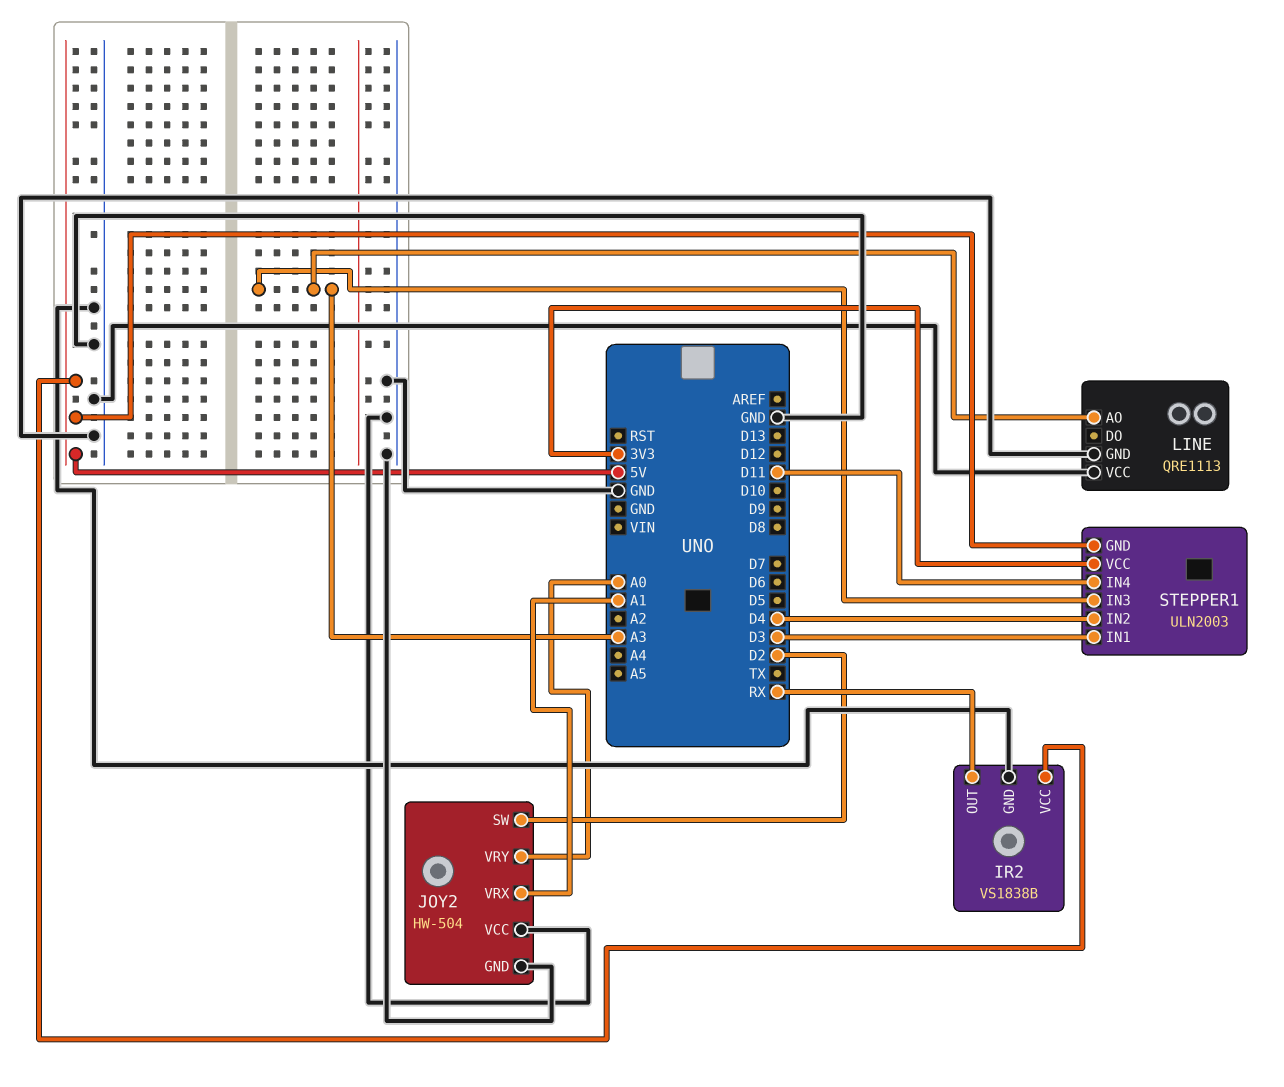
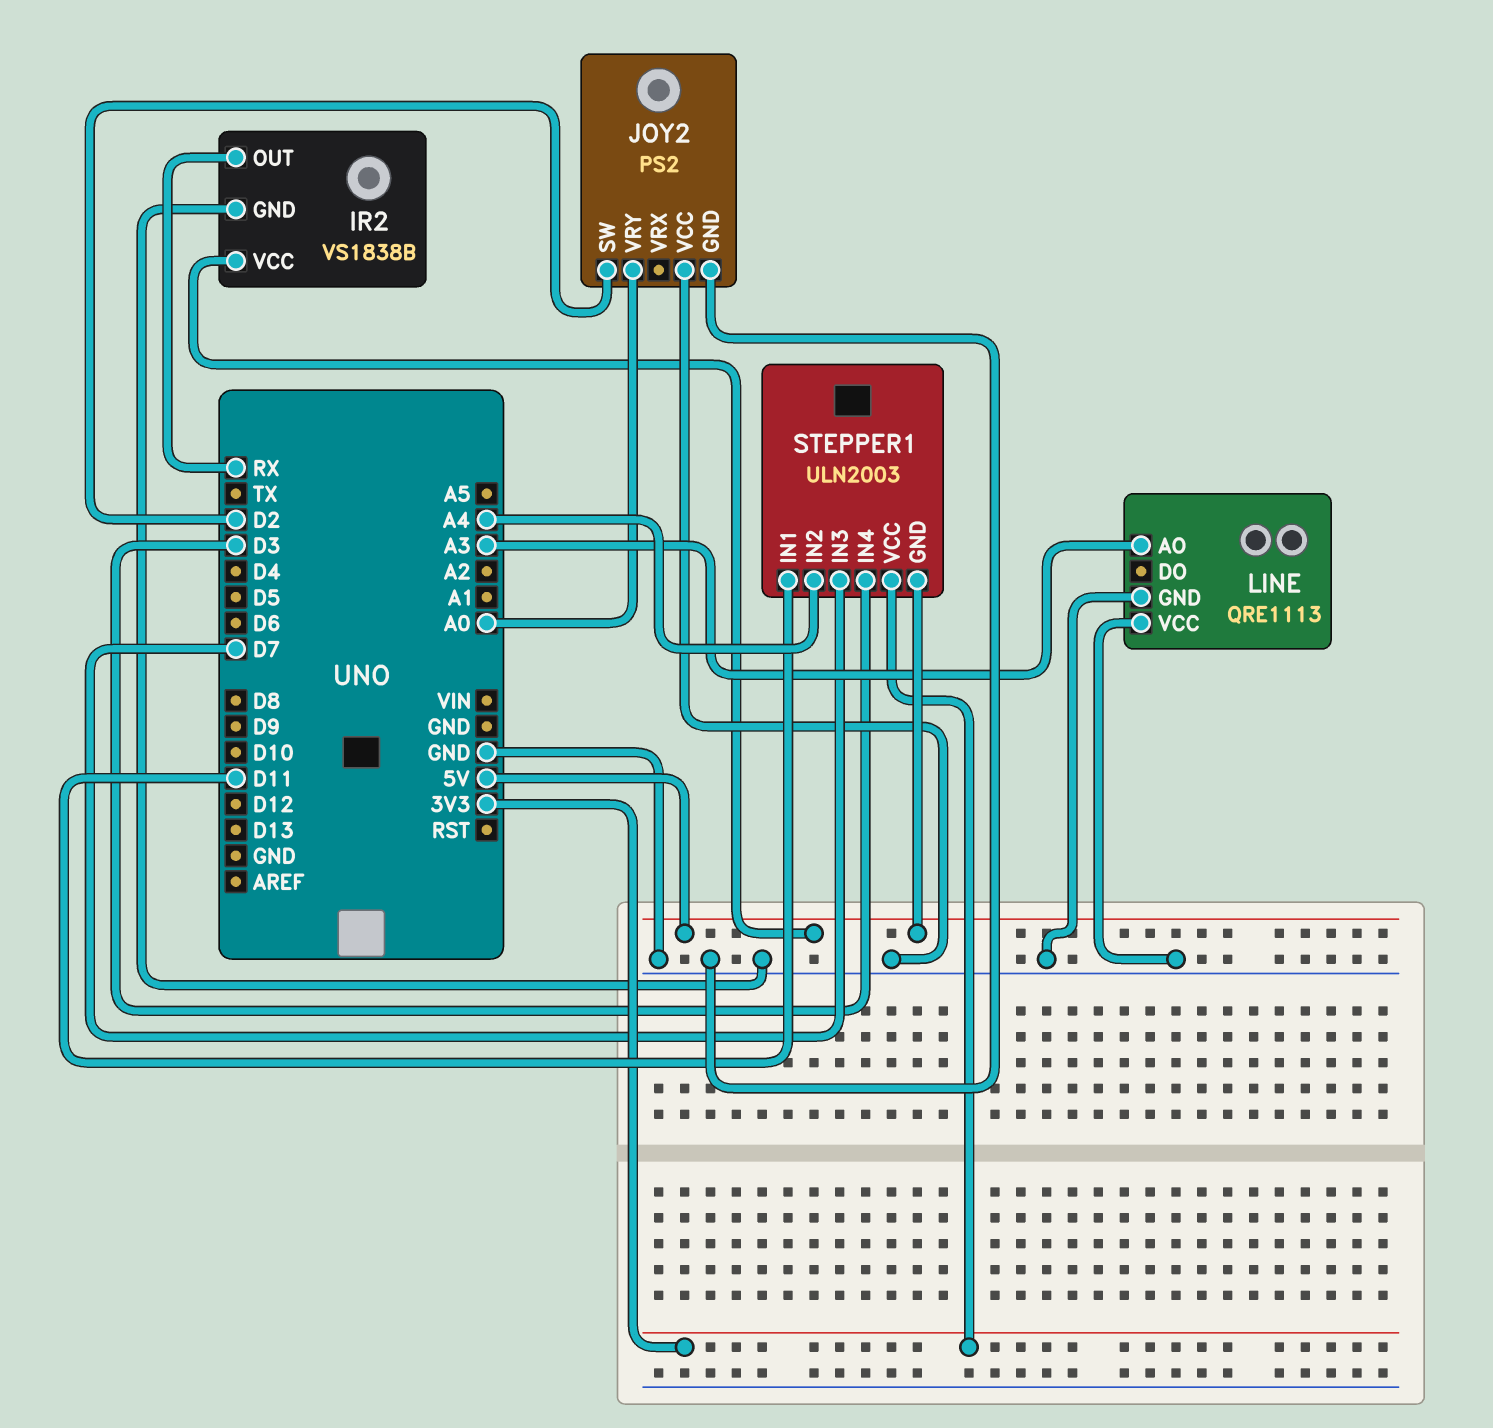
JOY2: HW-504 -> PS2
JOY2 pin VRX: A1 -> none
STEPPER1 pin IN1: D3 -> D11
STEPPER1 pin IN2: D4 -> A4
STEPPER1 pin IN3: A3 -> D7
STEPPER1 pin IN4: D11 -> D3

